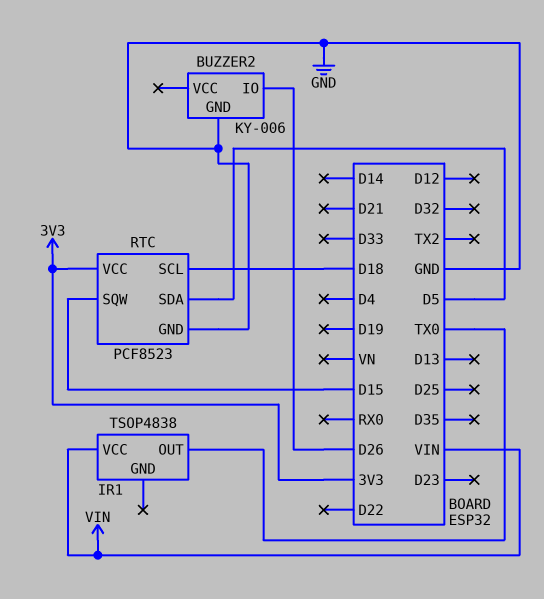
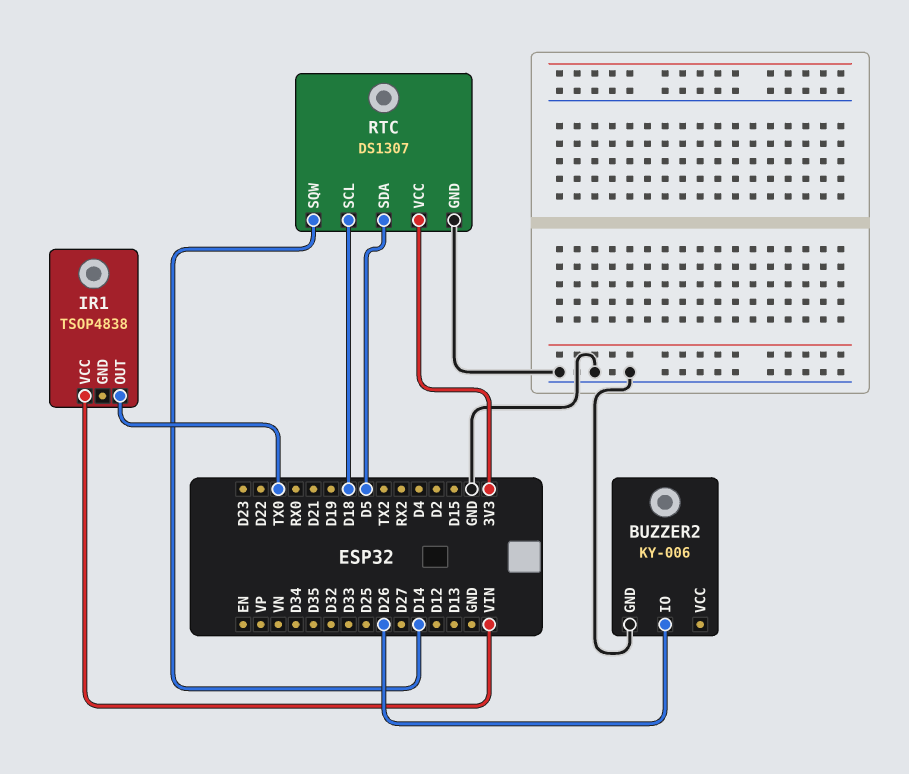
RTC: PCF8523 -> DS1307
RTC pin SQW: D15 -> D14

